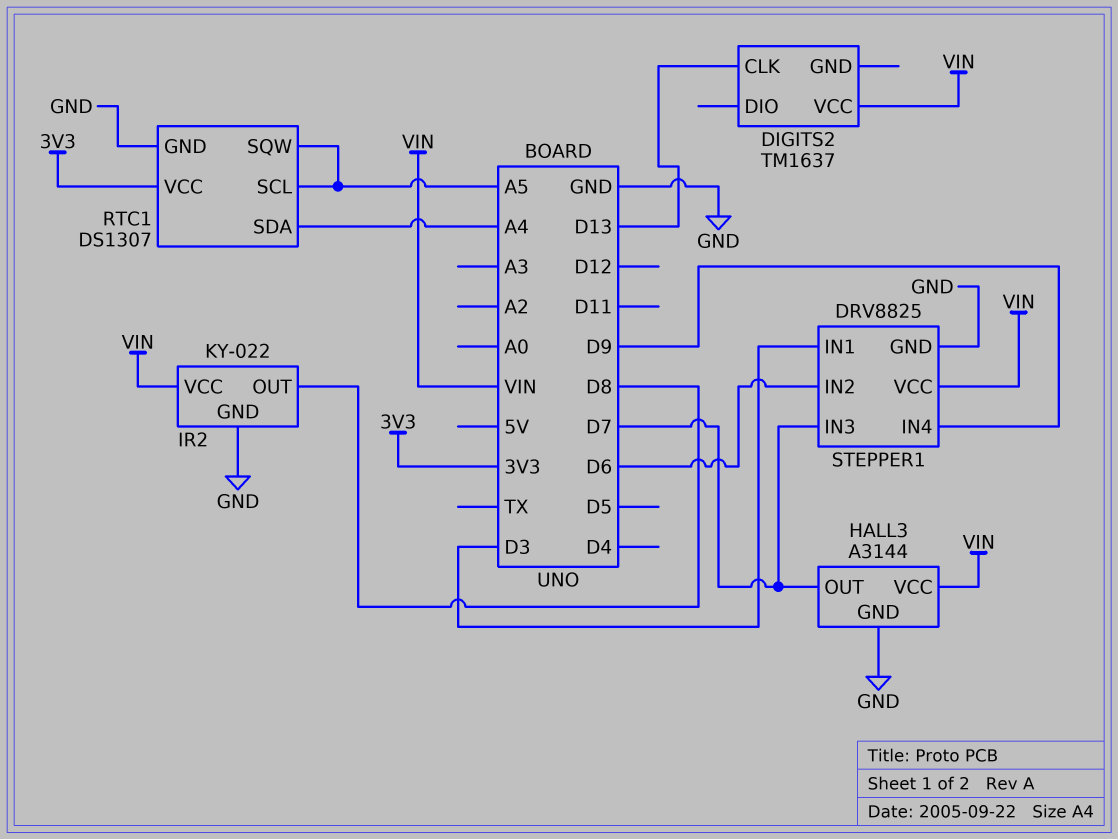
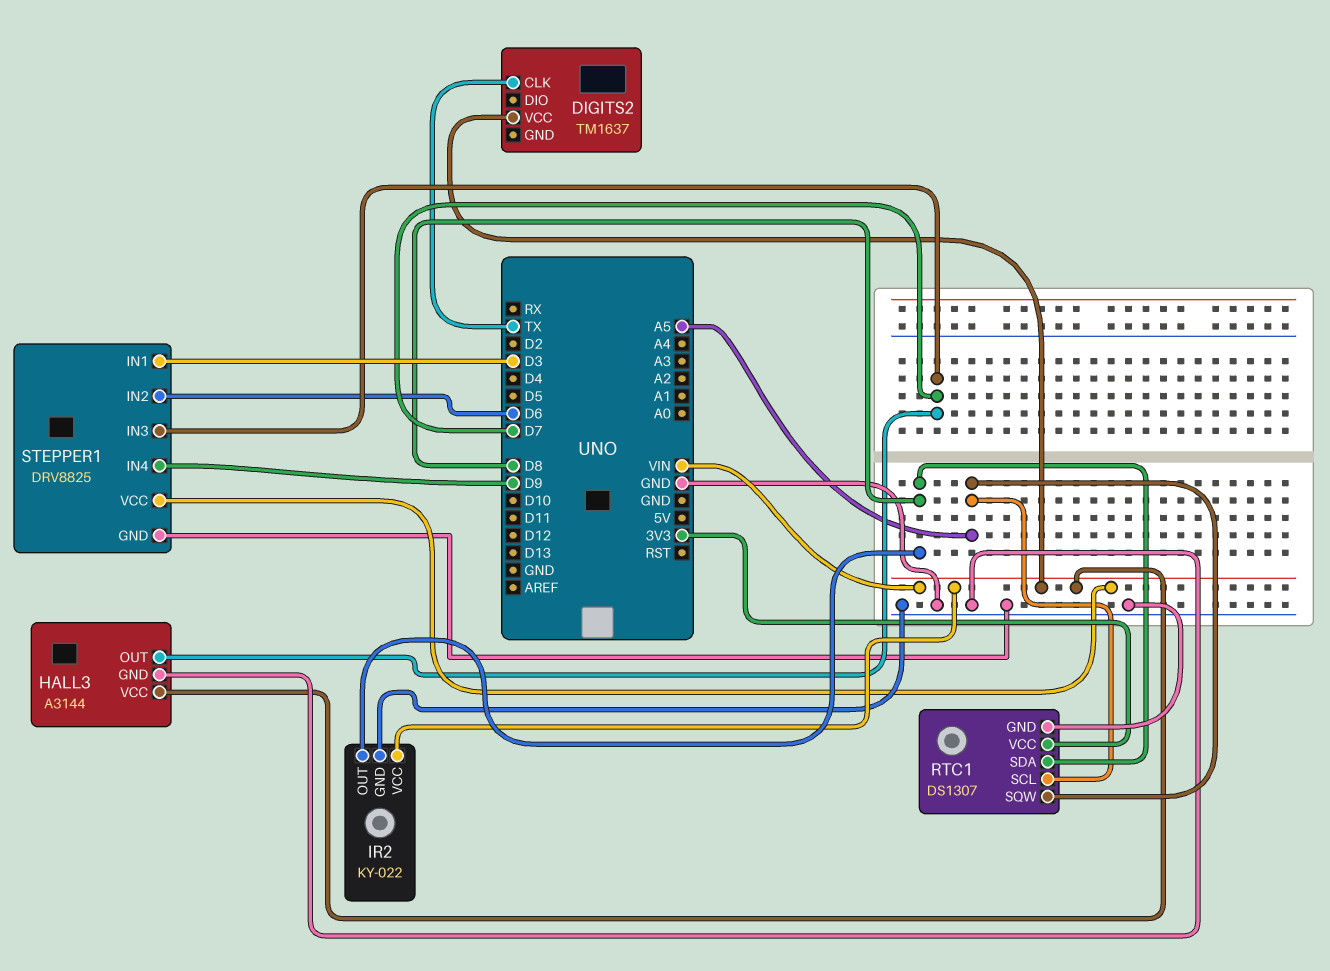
DIGITS2 pin CLK: D13 -> TX
RTC1 pin SDA: A4 -> D8

